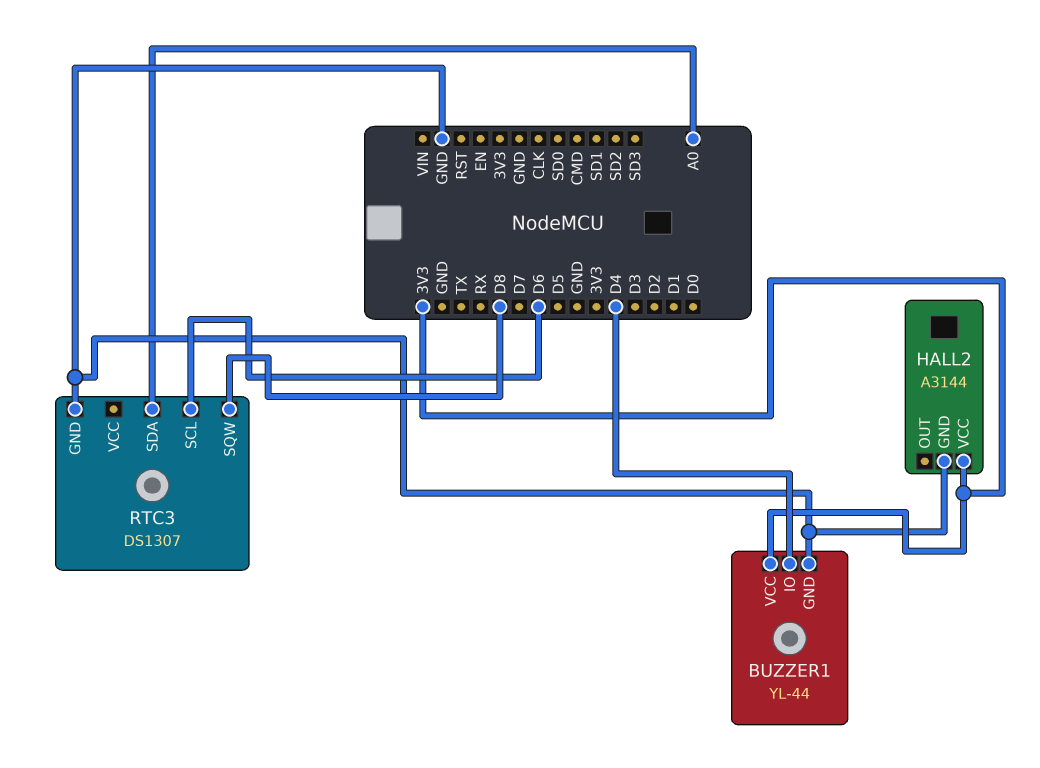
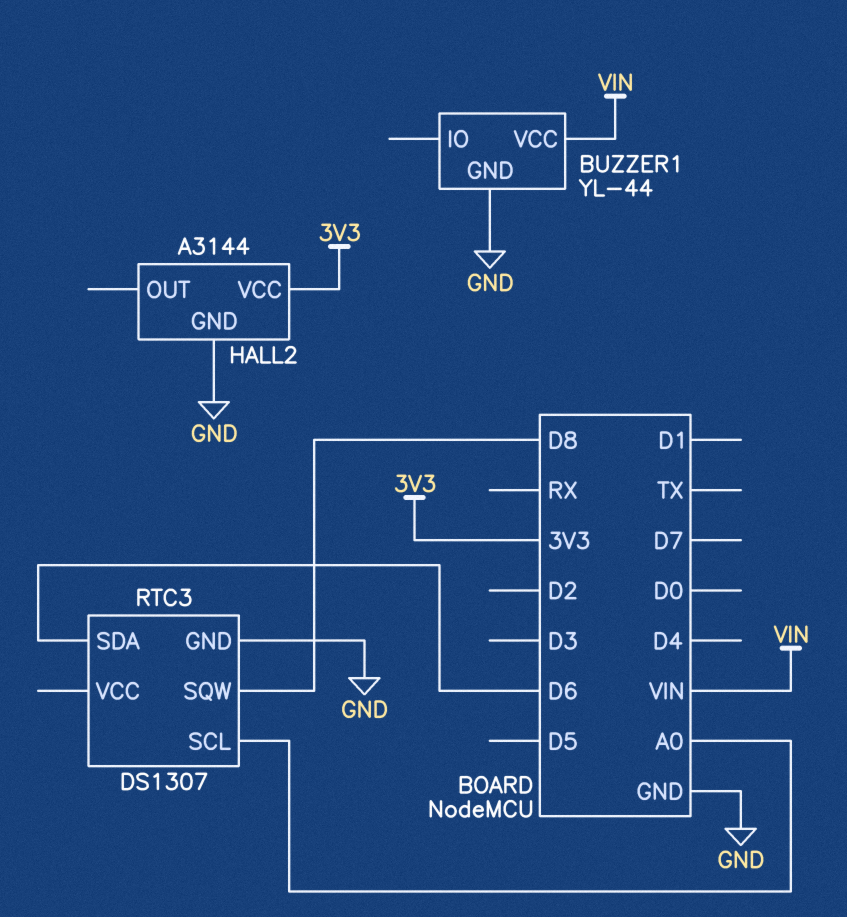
BUZZER1 pin IO: D4 -> none
BUZZER1 pin VCC: 3V3 -> VIN
RTC3 pin SCL: D6 -> A0
RTC3 pin SDA: A0 -> D6

